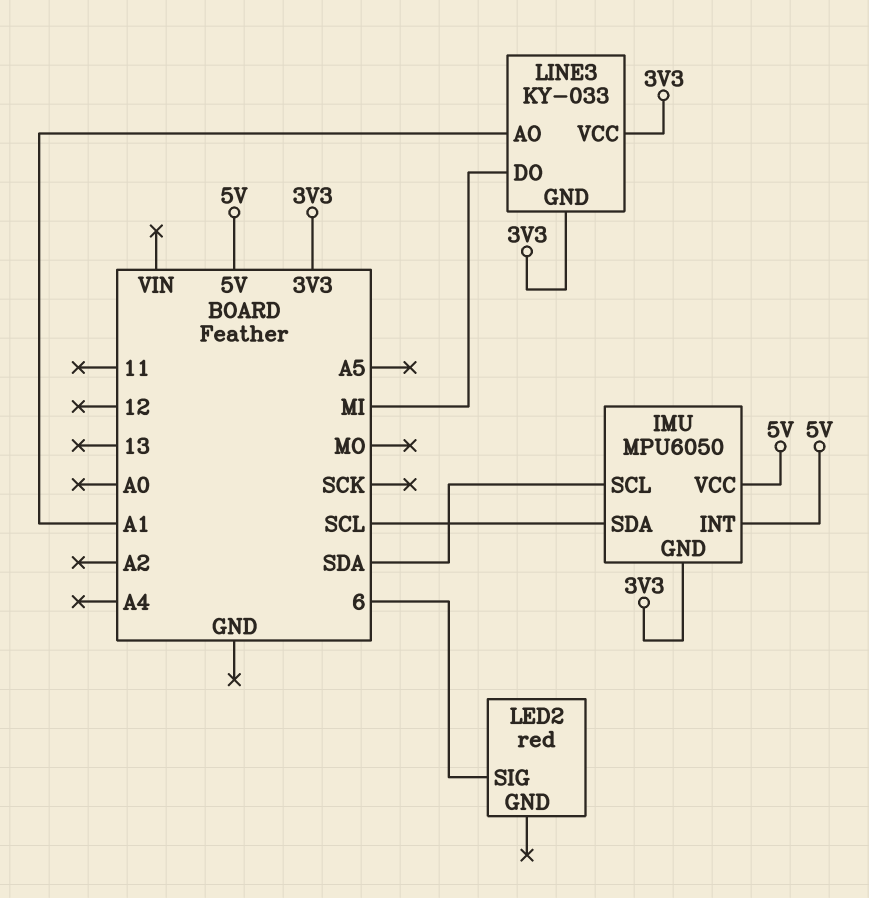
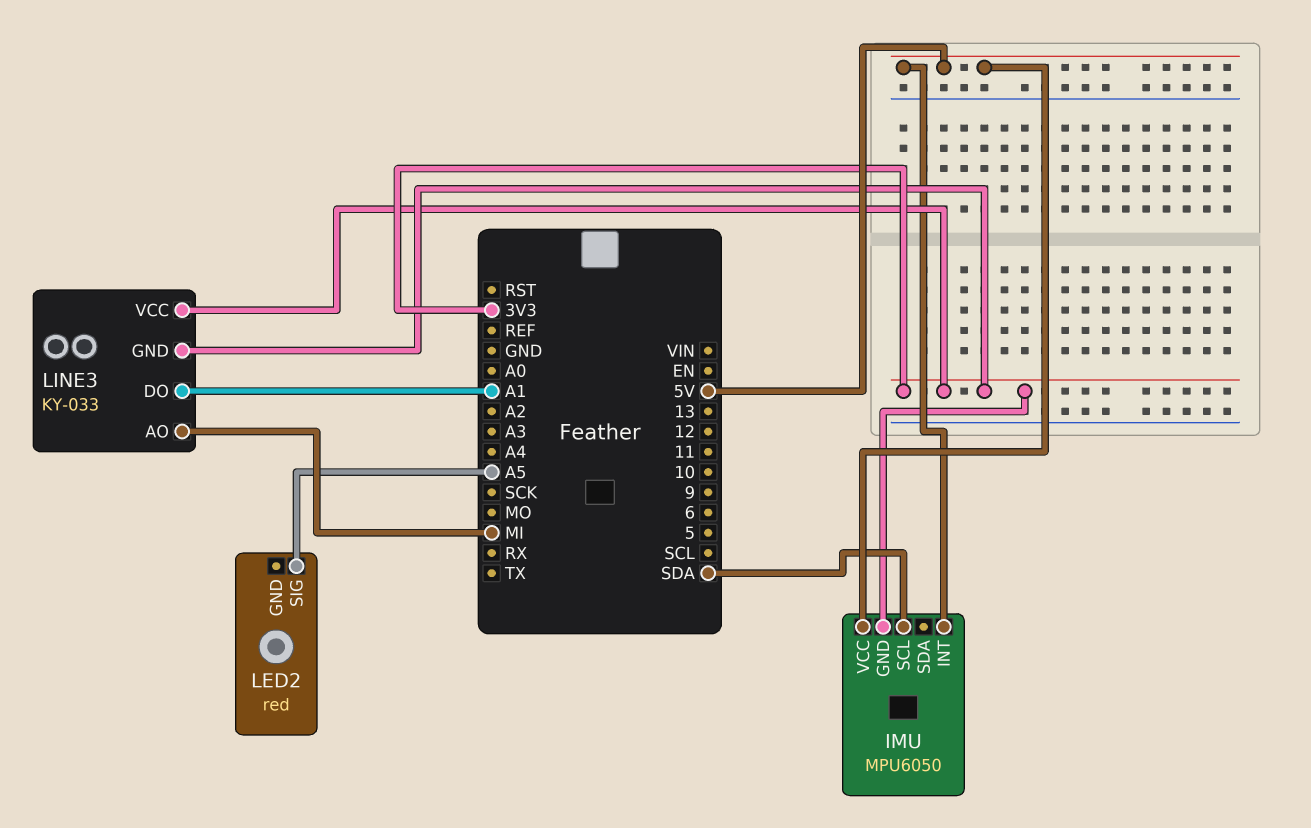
IMU pin SDA: SCL -> none
LED2 pin SIG: 6 -> A5
LINE3 pin AO: A1 -> MI
LINE3 pin DO: MI -> A1

